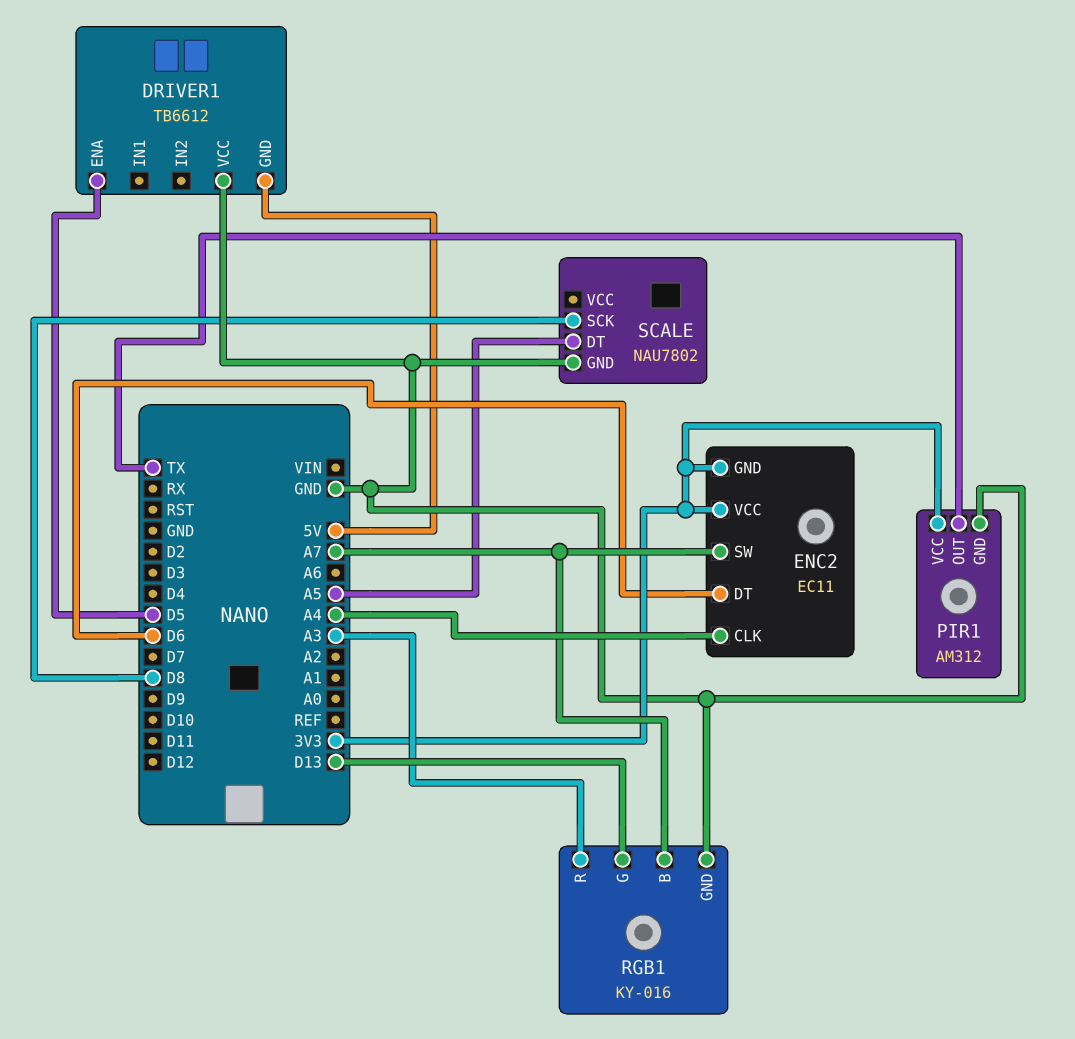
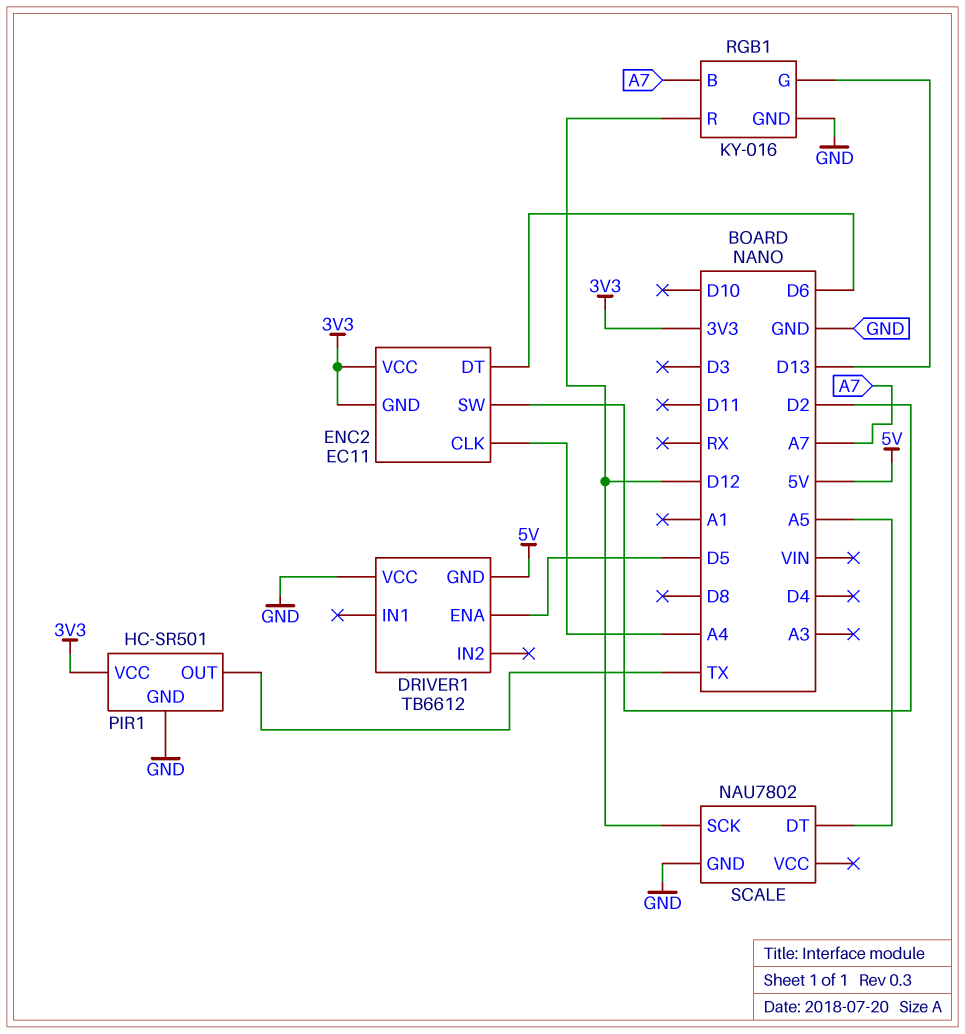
ENC2 pin SW: A7 -> D2
PIR1: AM312 -> HC-SR501
RGB1 pin R: A3 -> D12
SCALE pin SCK: D8 -> D12

